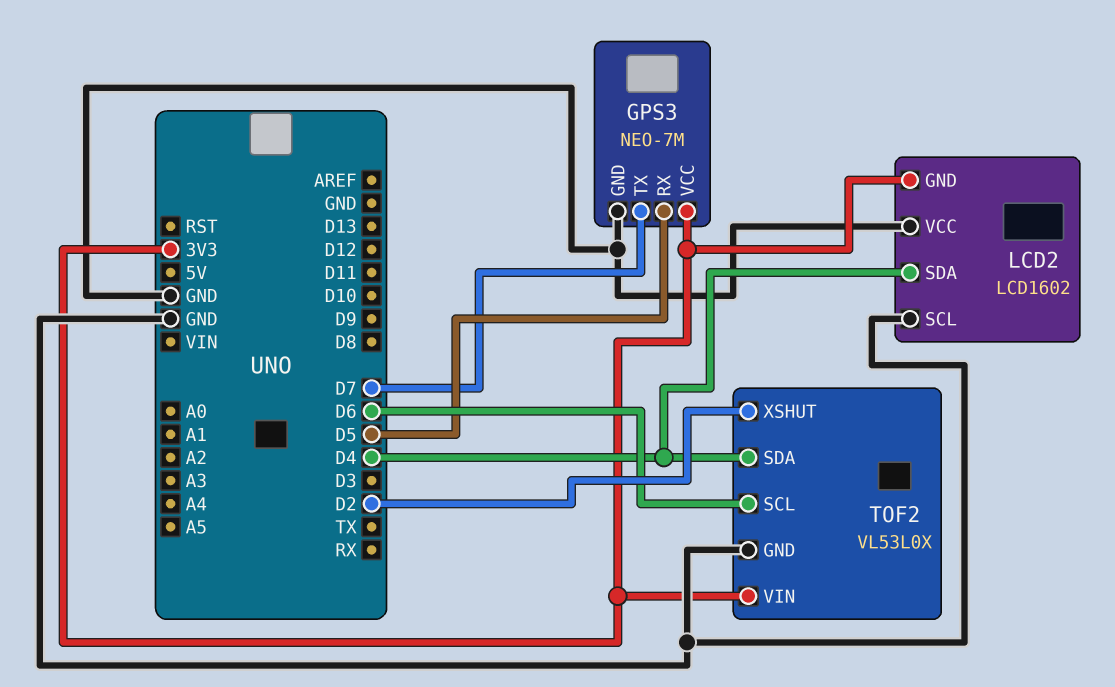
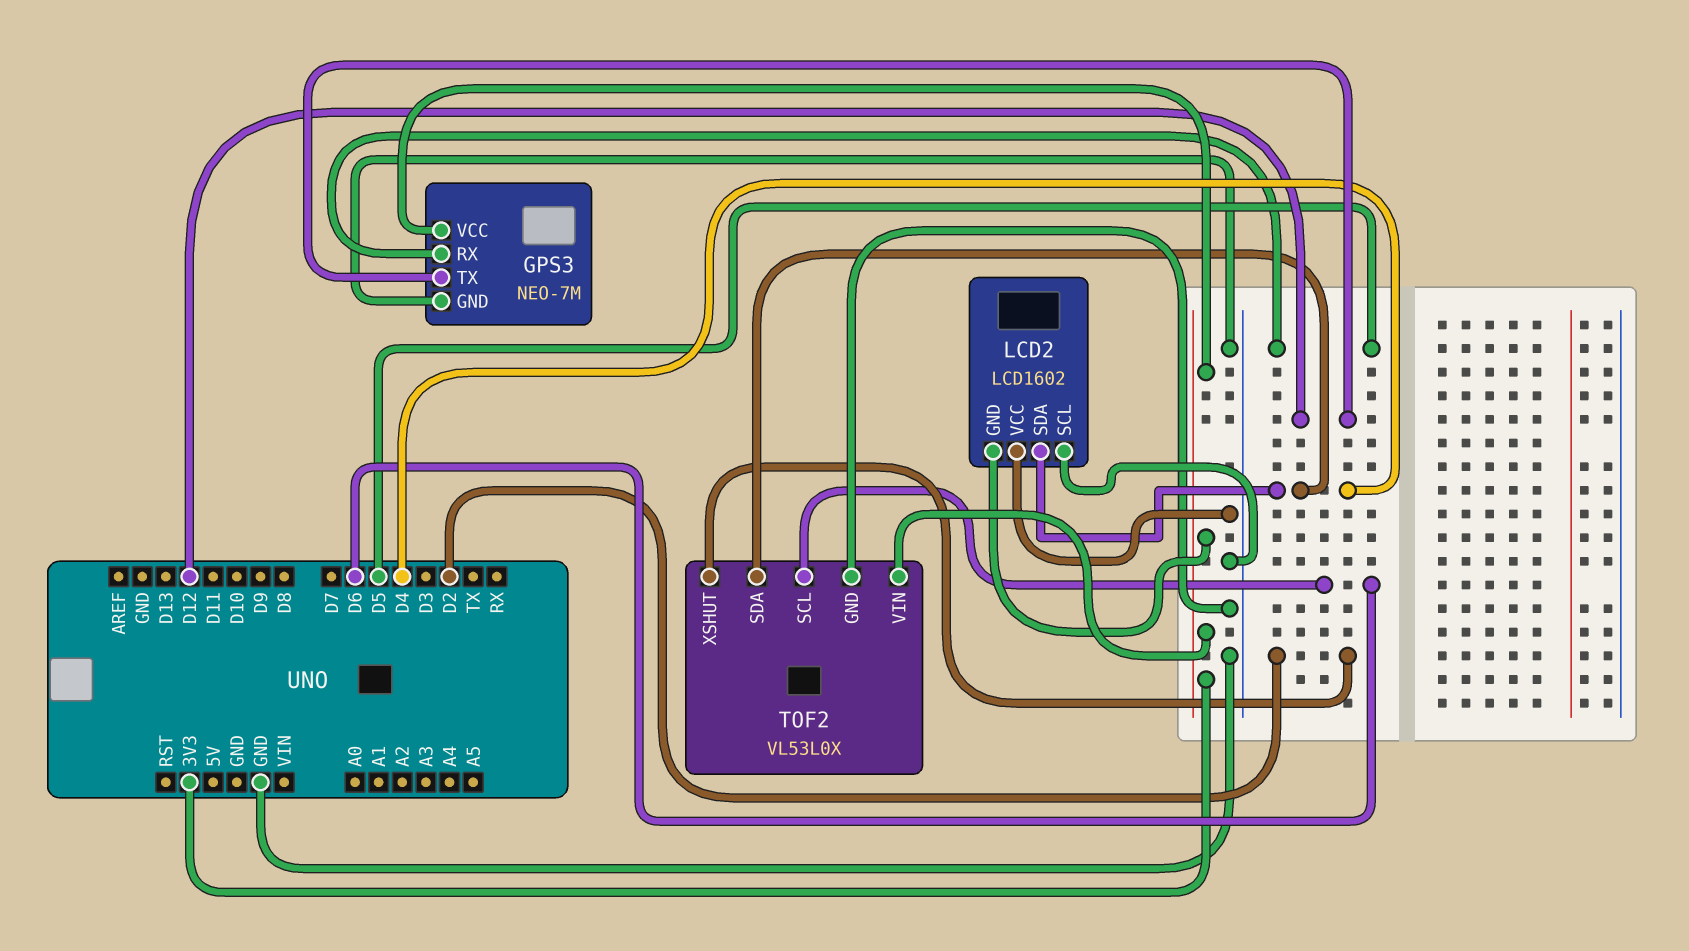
GPS3 pin TX: D7 -> D12

